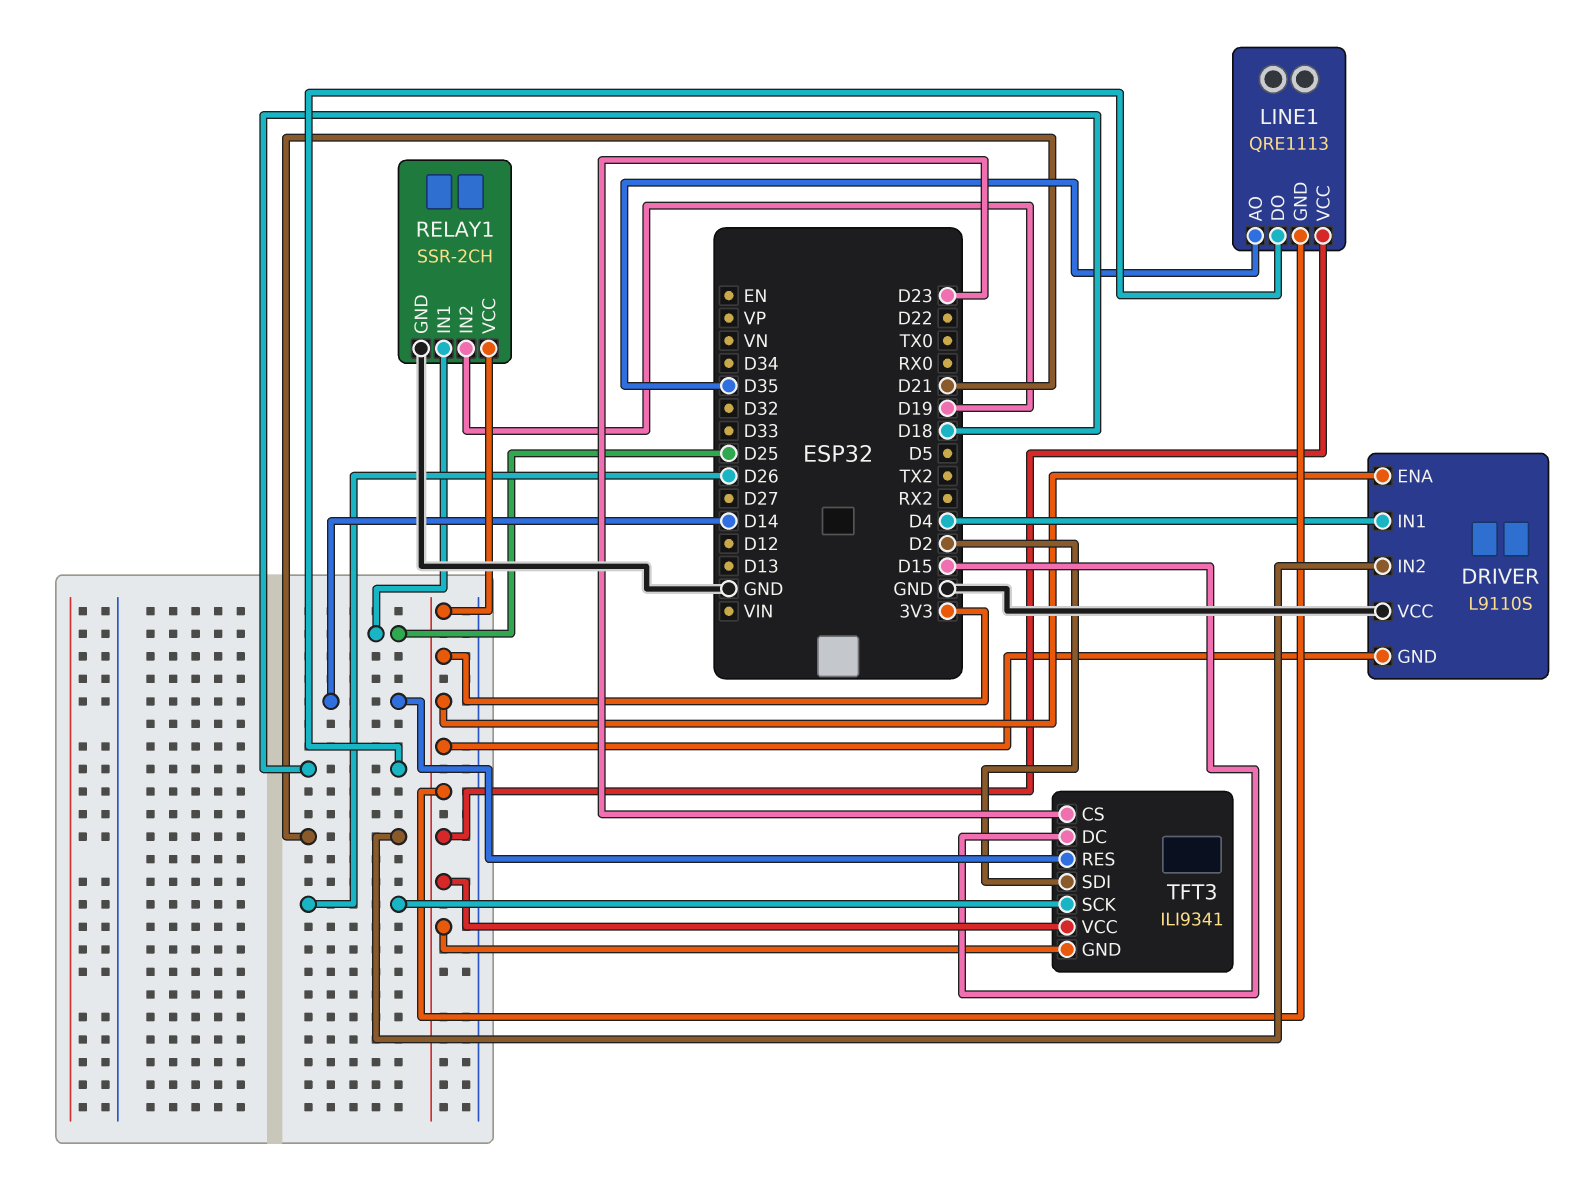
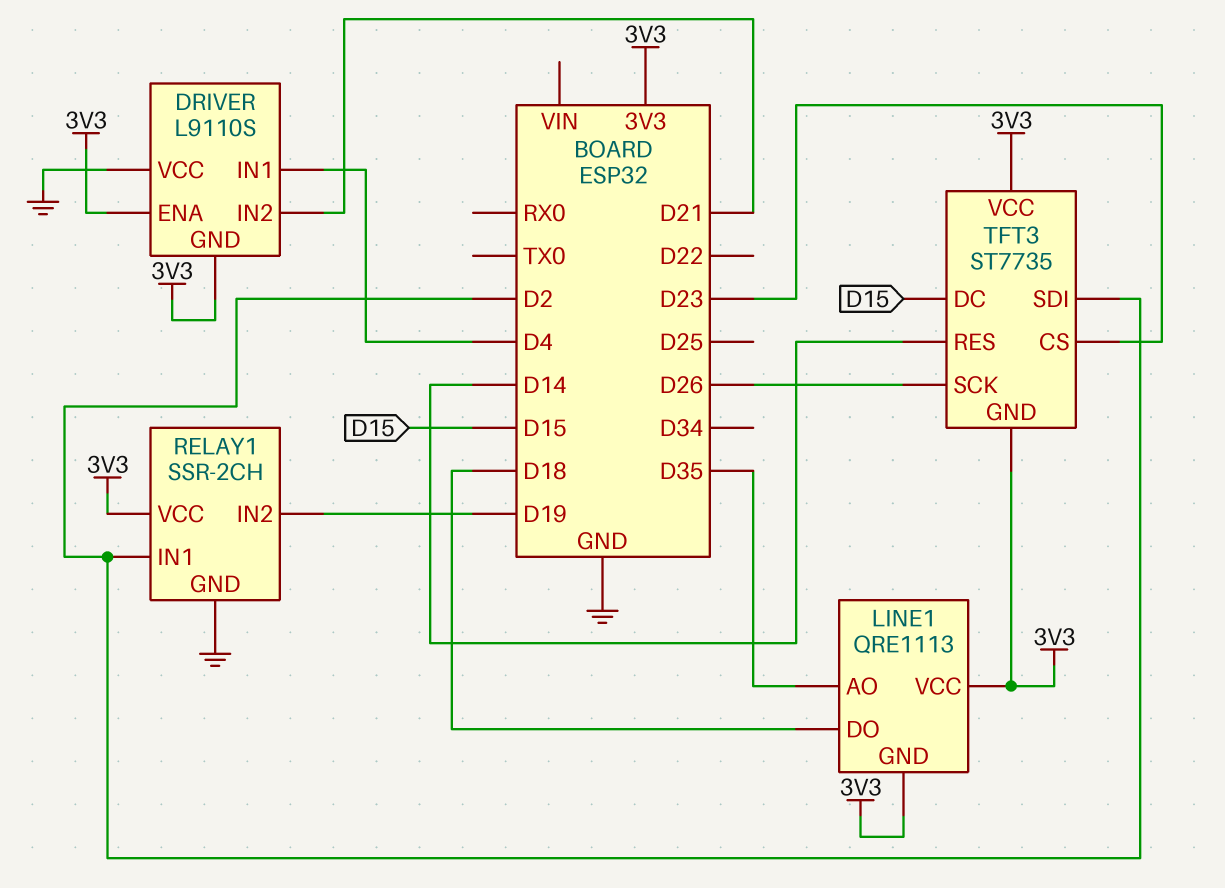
RELAY1 pin IN1: D25 -> D2
TFT3: ILI9341 -> ST7735

